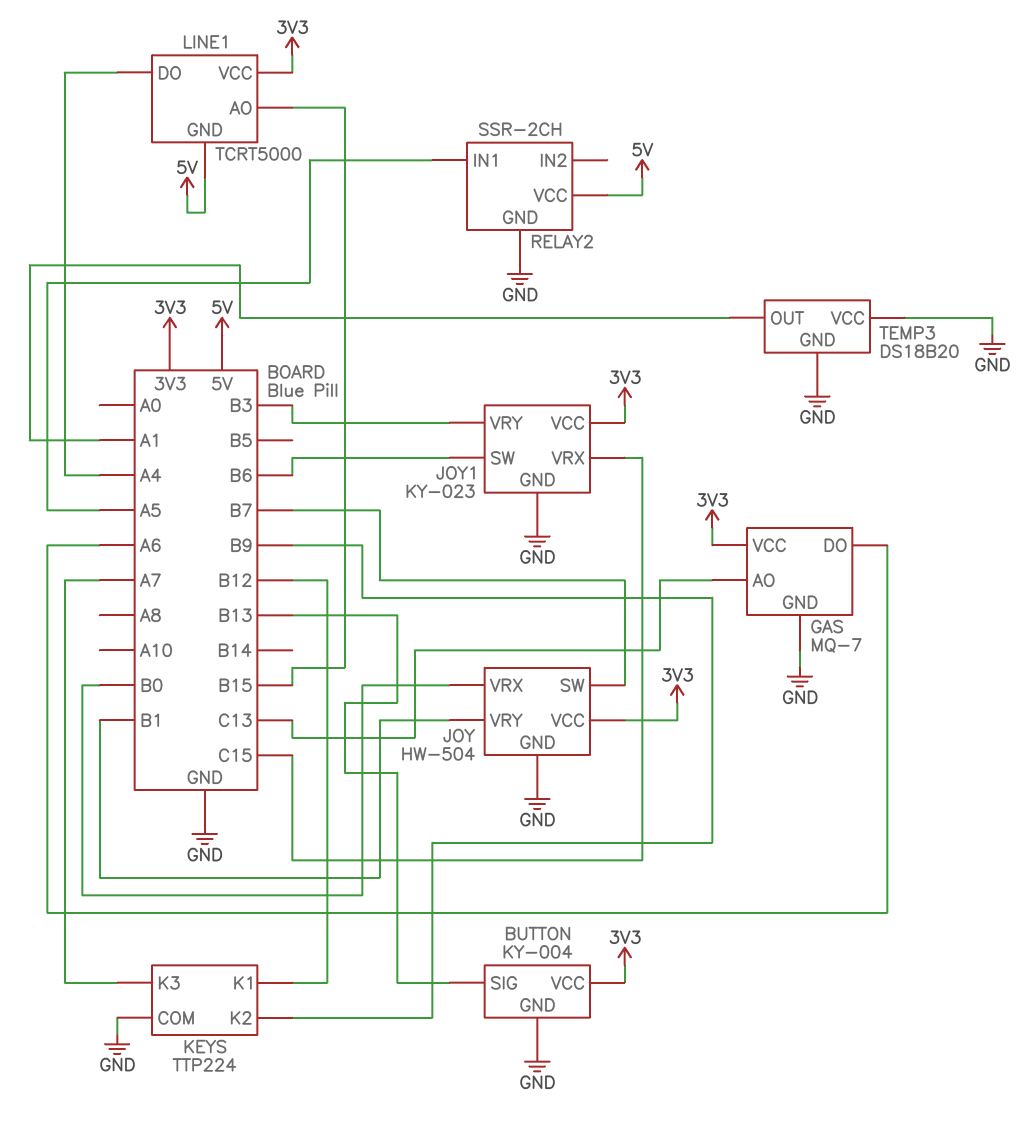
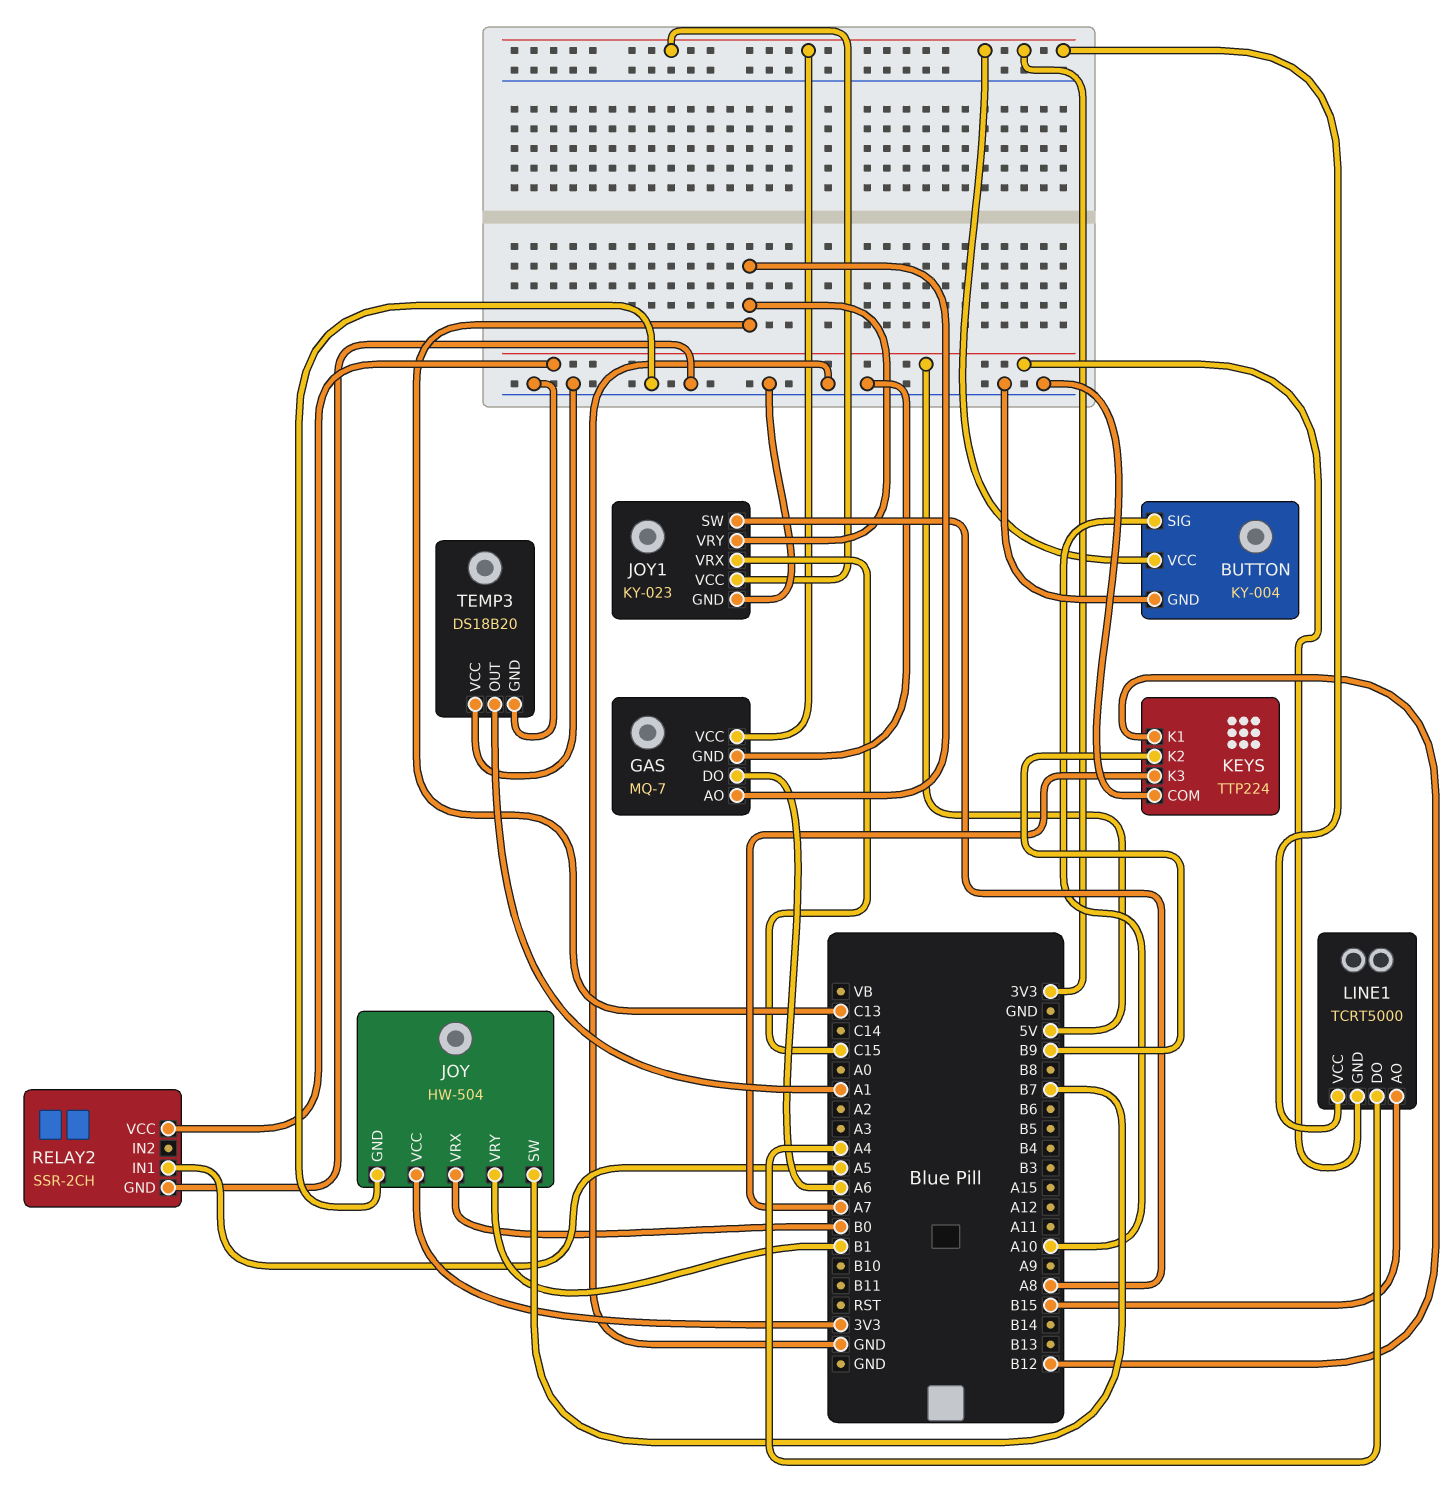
BUTTON pin SIG: B13 -> A10
JOY1 pin SW: B6 -> A8
JOY1 pin VRY: B3 -> C13

